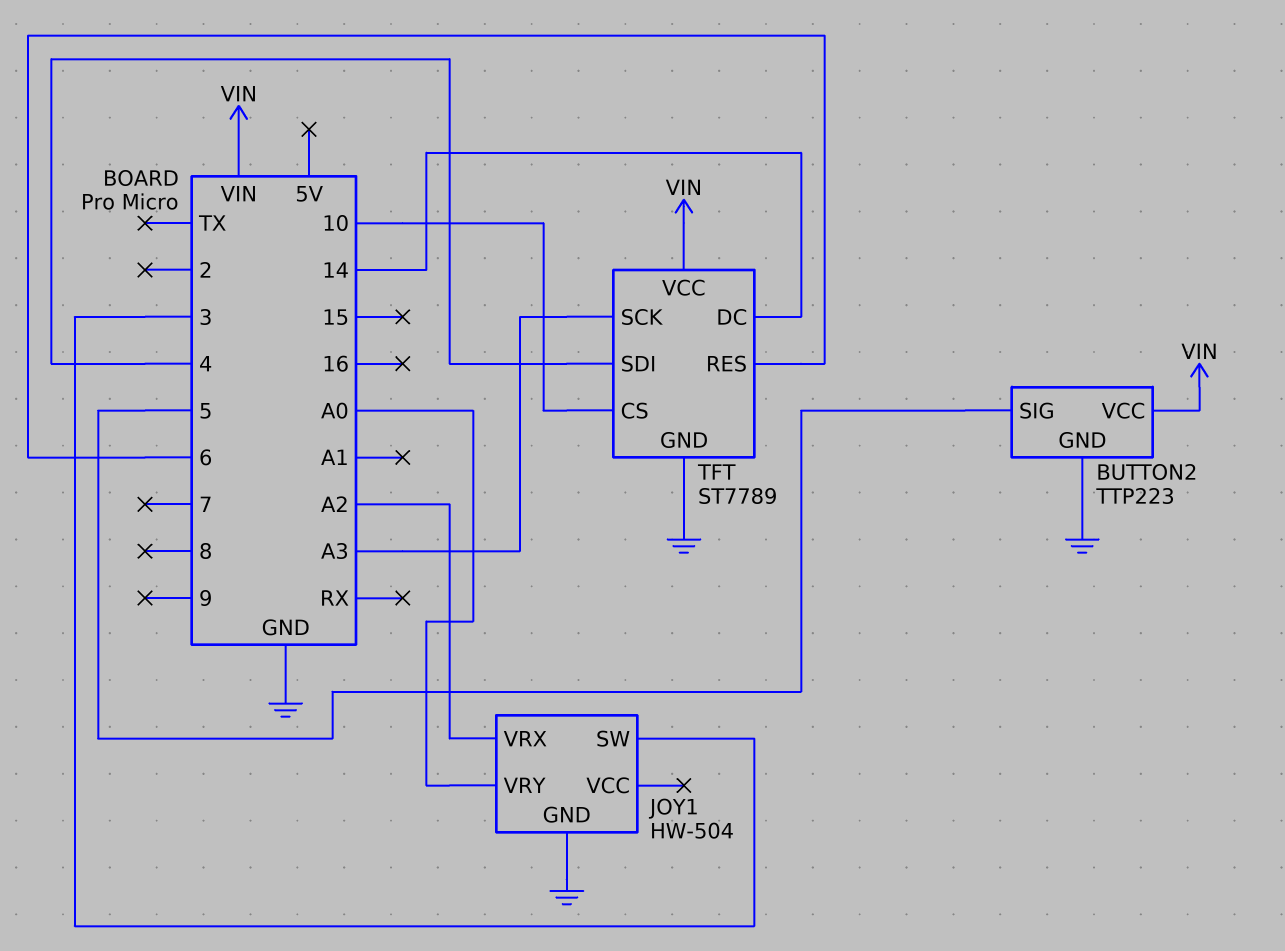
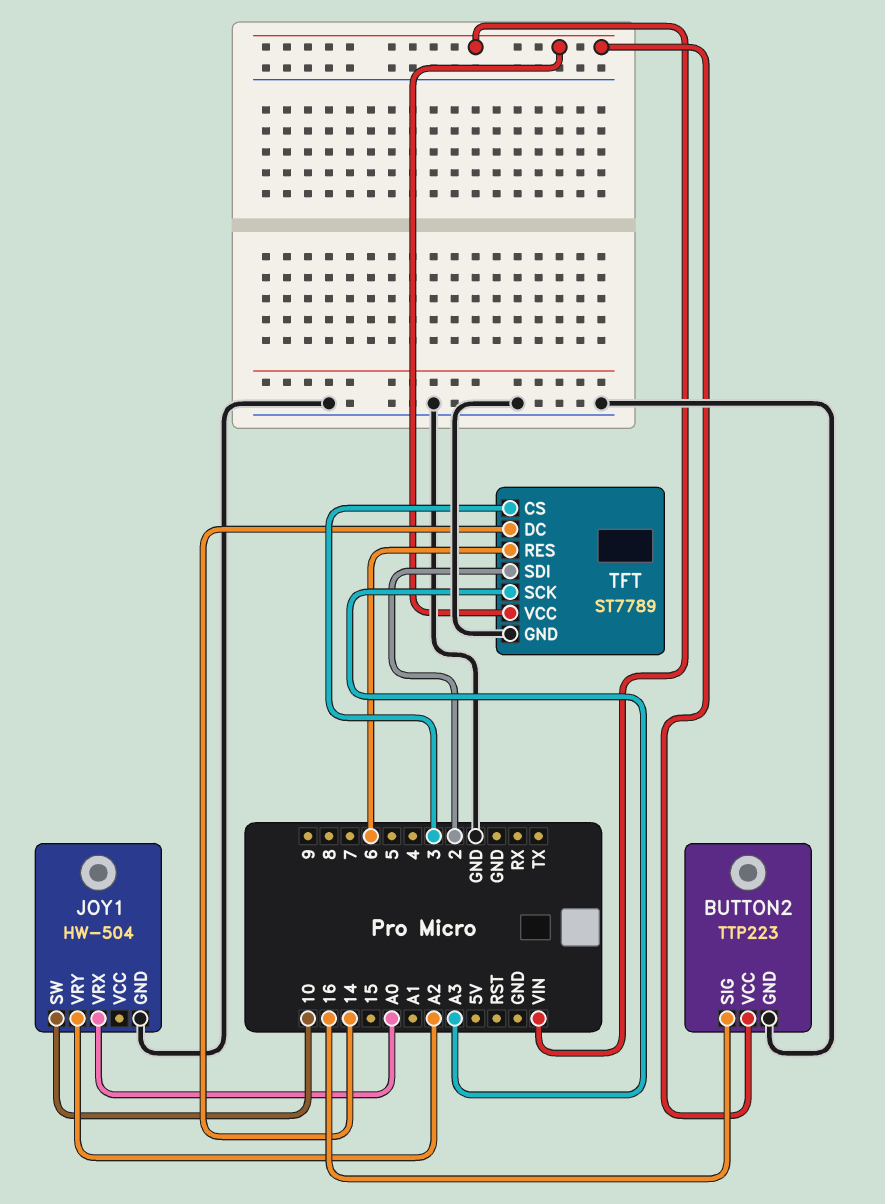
BUTTON2 pin SIG: 5 -> 16
JOY1 pin SW: 3 -> 10
JOY1 pin VRX: A2 -> A0
JOY1 pin VRY: A0 -> A2
TFT pin CS: 10 -> 3
TFT pin SDI: 4 -> 2

